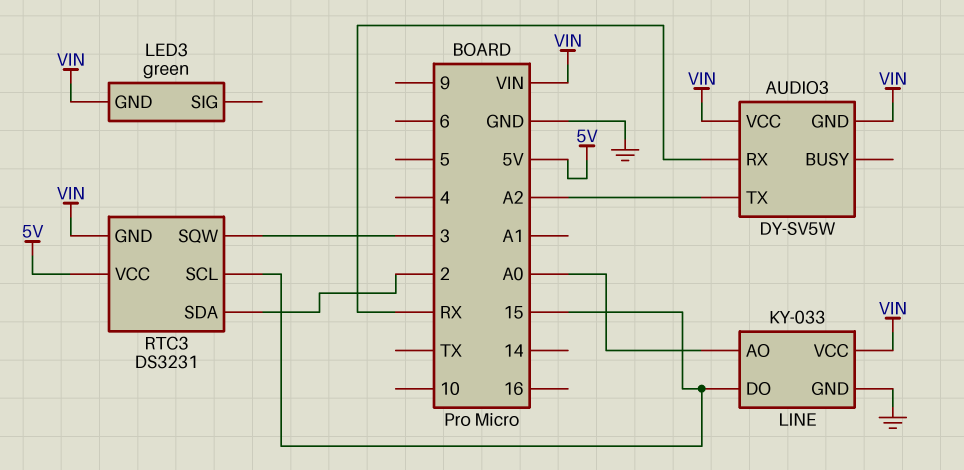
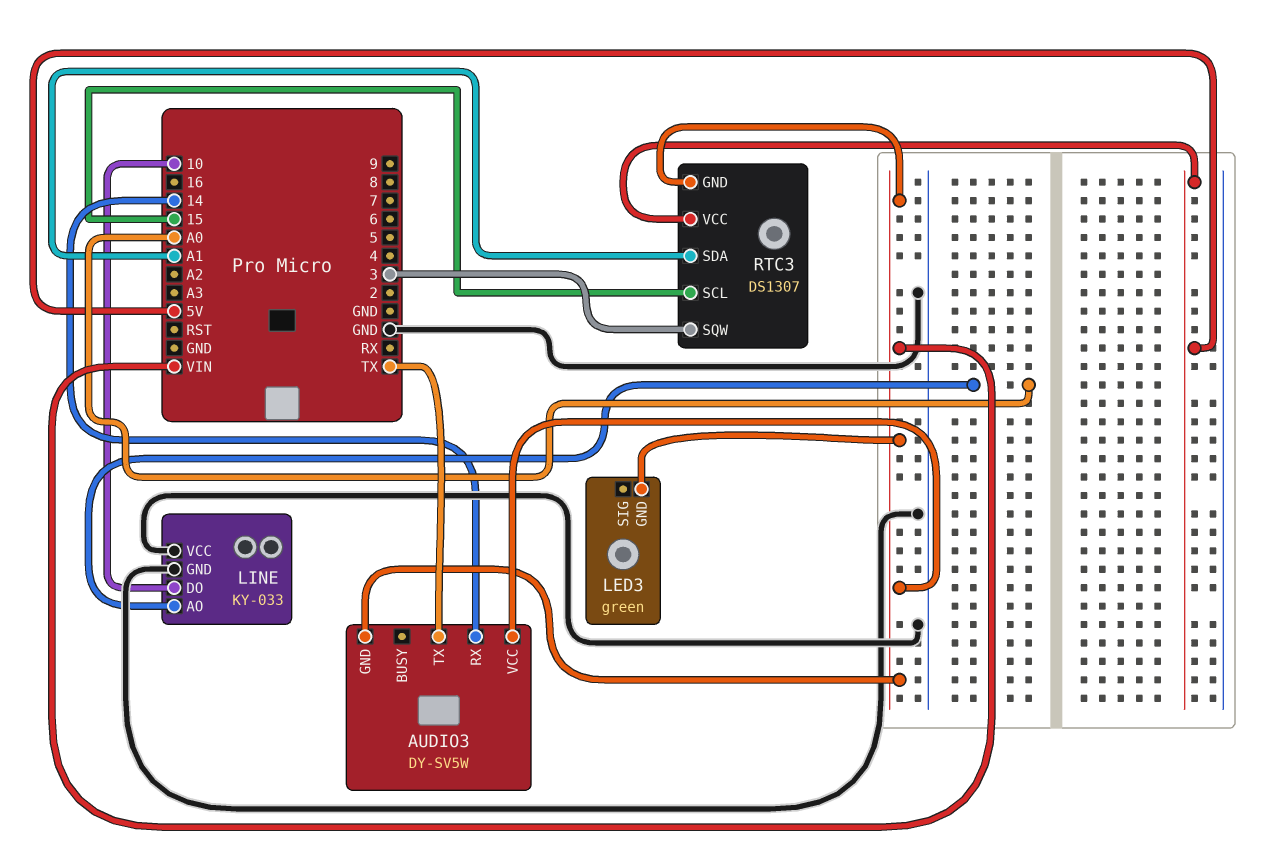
AUDIO3 pin RX: RX -> 14
AUDIO3 pin TX: A2 -> TX
LINE pin DO: 15 -> 10
LINE pin VCC: VIN -> GND
RTC3: DS3231 -> DS1307
RTC3 pin SDA: 2 -> A1

